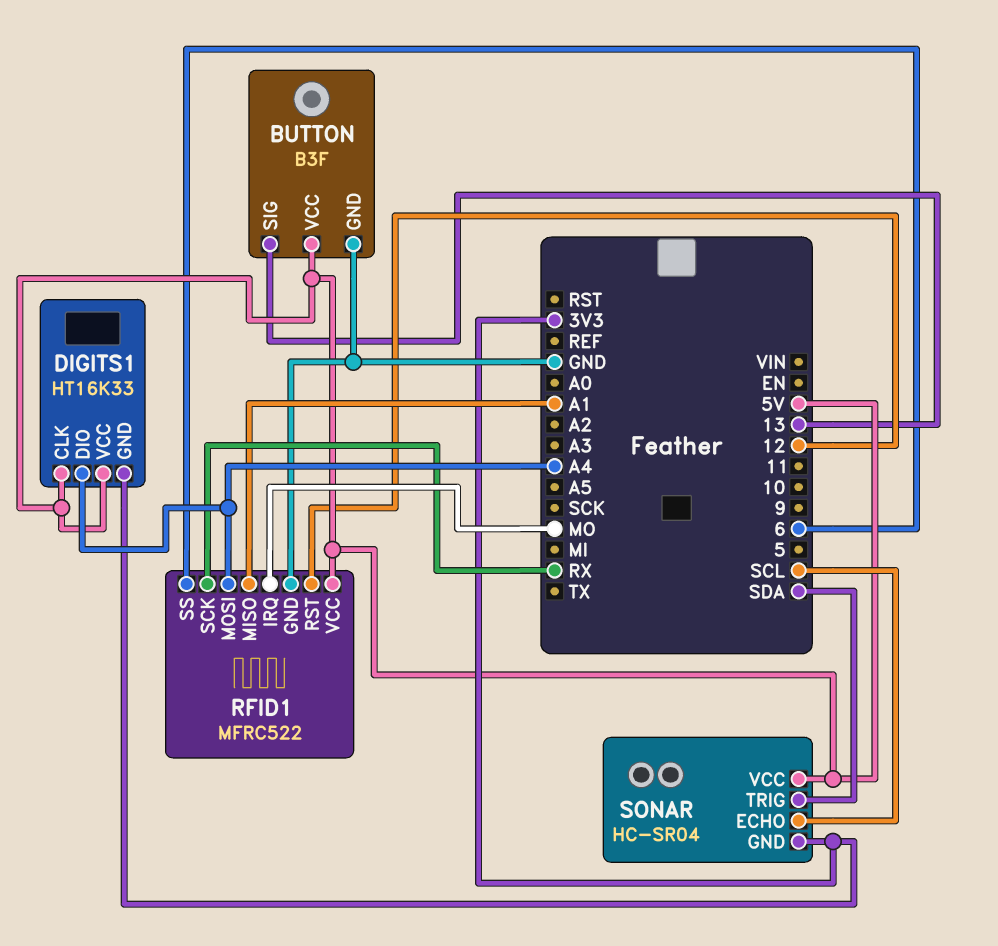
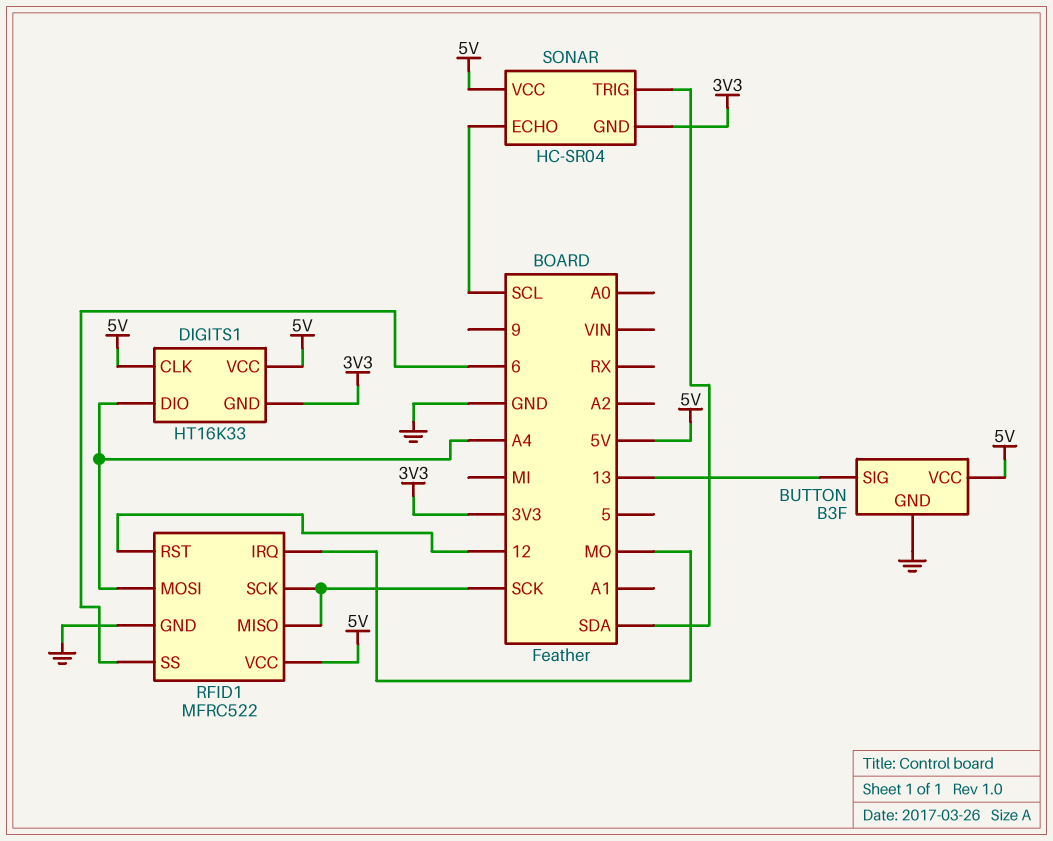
RFID1 pin MISO: A1 -> SCK
RFID1 pin SCK: RX -> SCK

